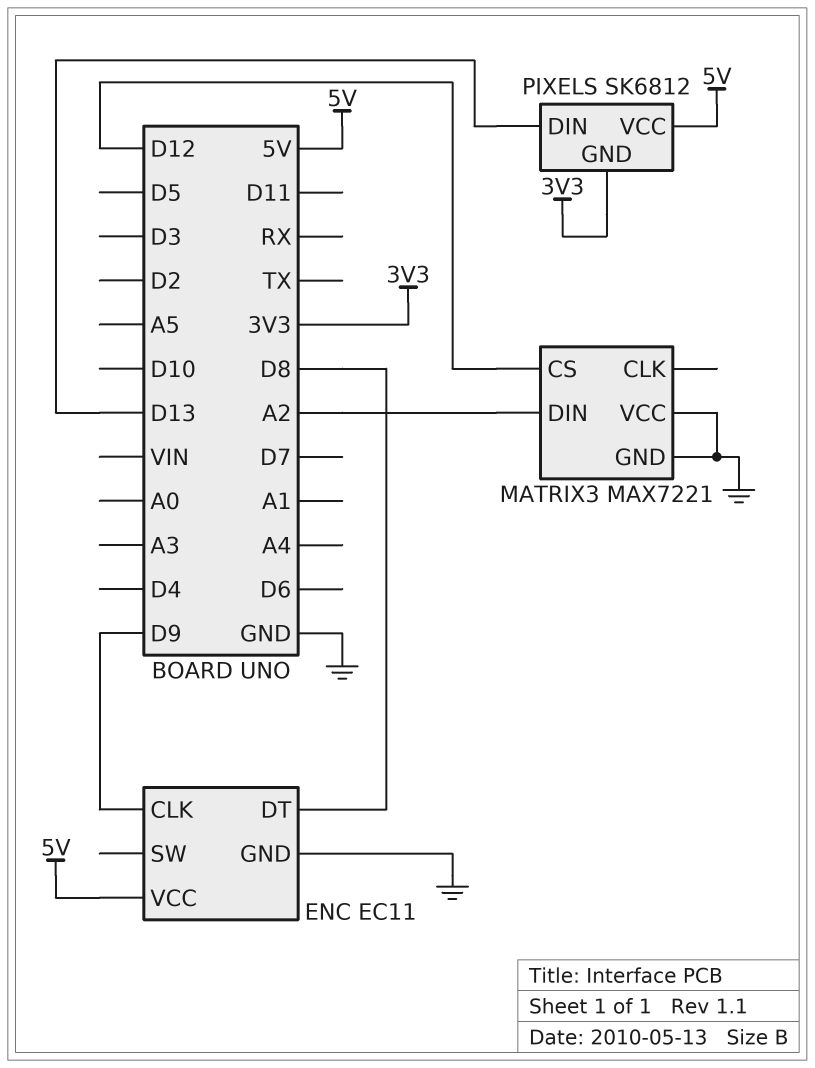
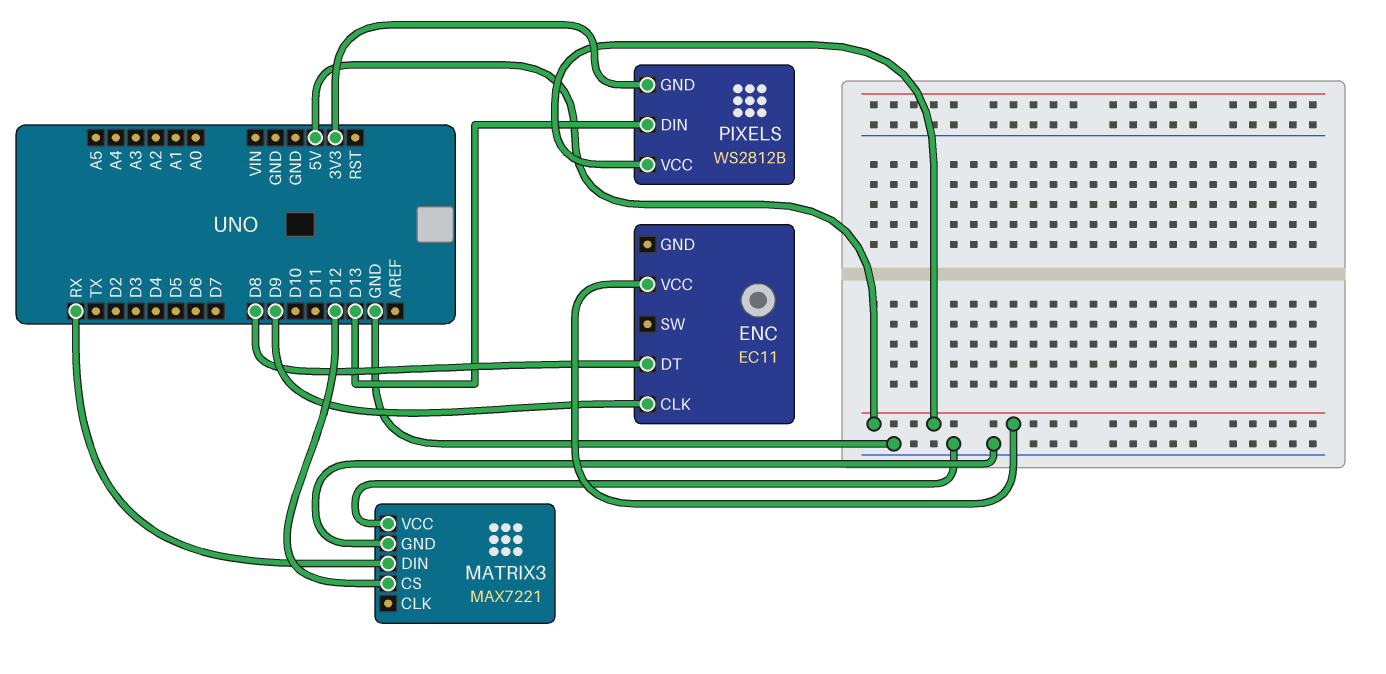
ENC pin GND: GND -> none
MATRIX3 pin DIN: A2 -> RX
PIXELS: SK6812 -> WS2812B

